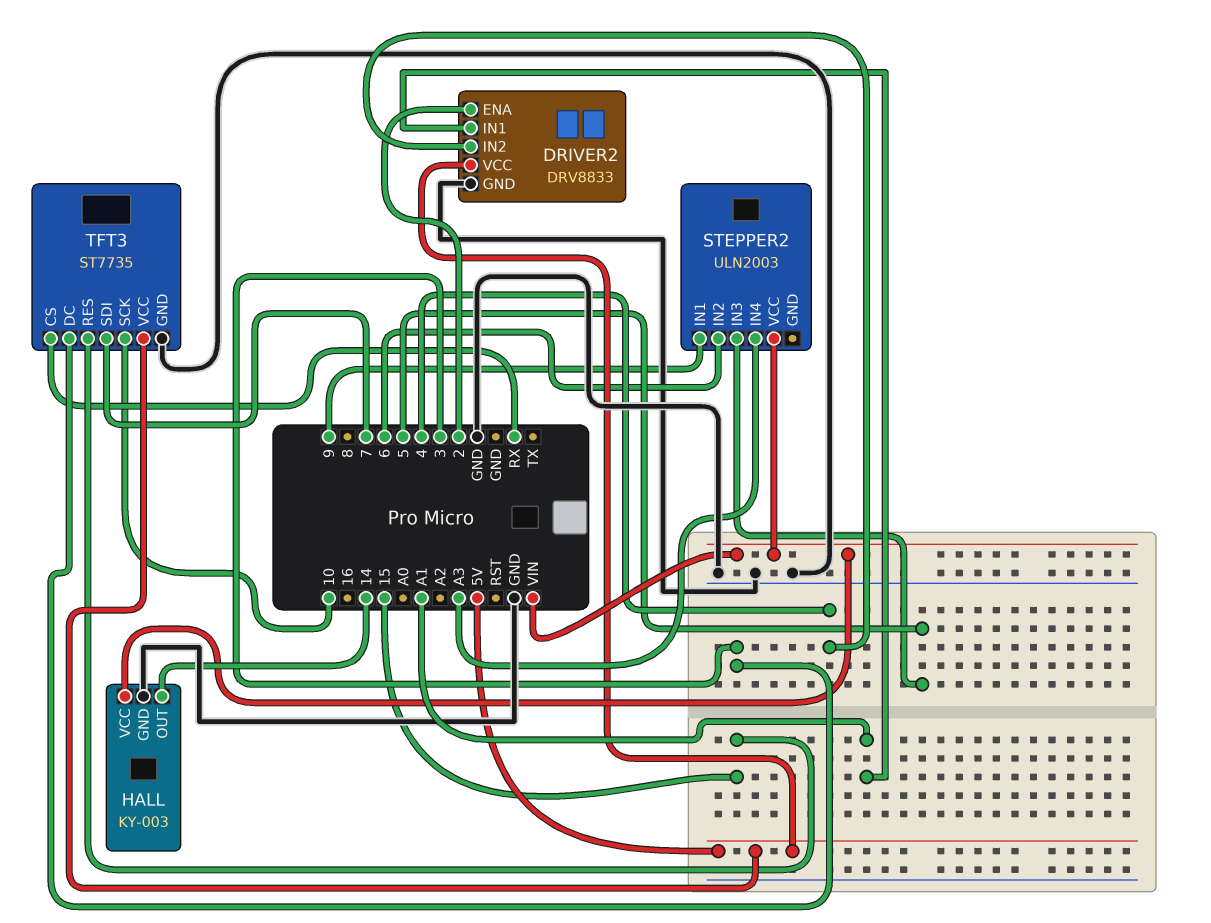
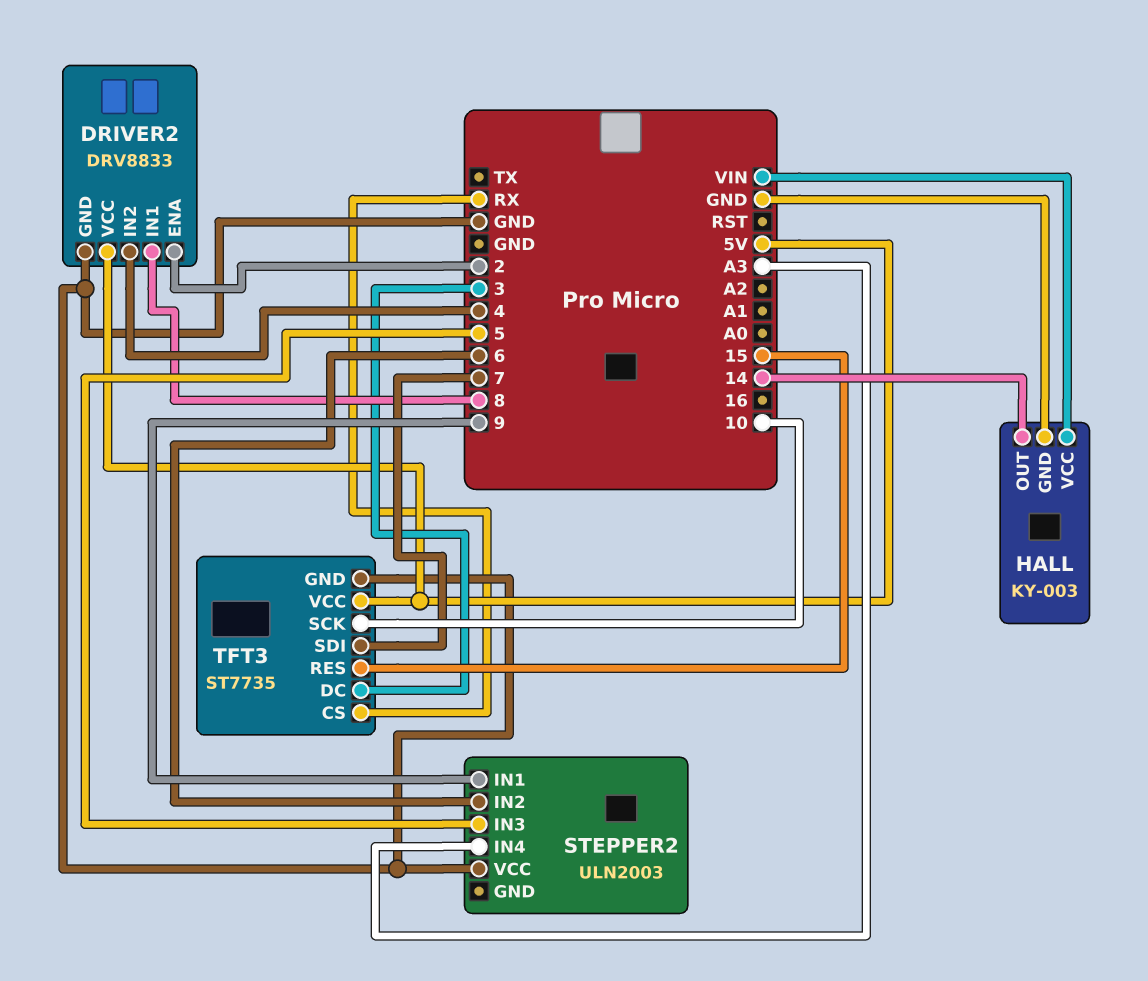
DRIVER2 pin IN1: A1 -> 8
STEPPER2 pin VCC: VIN -> GND

